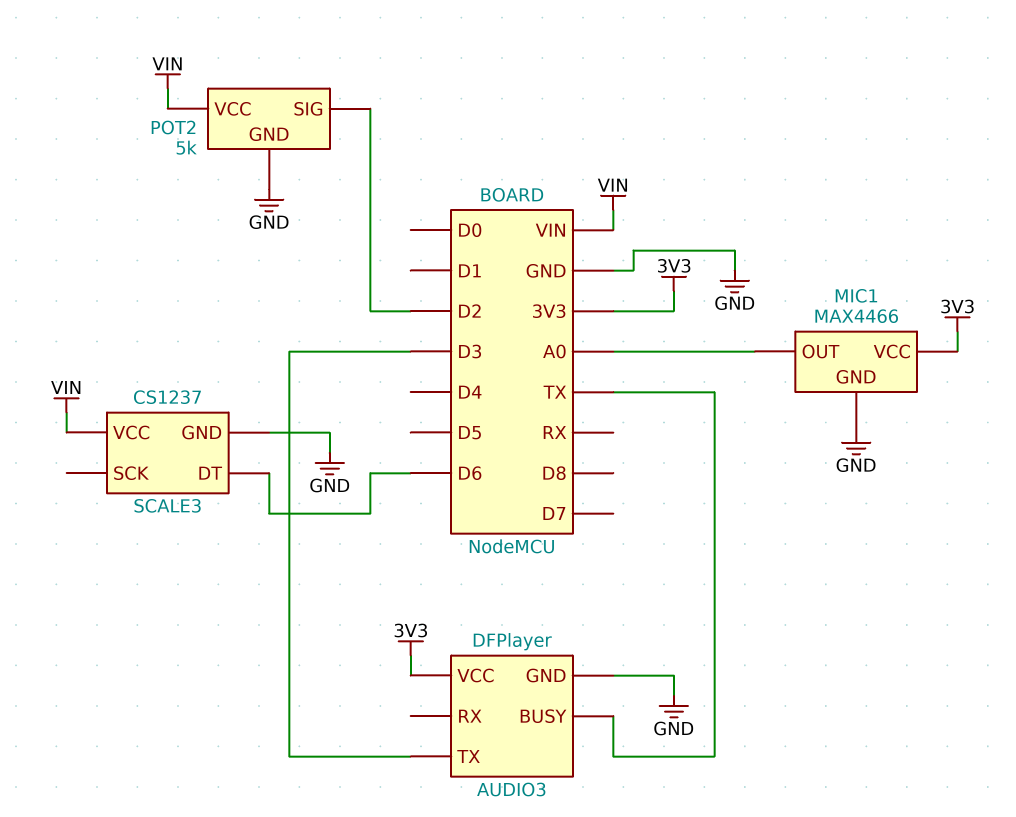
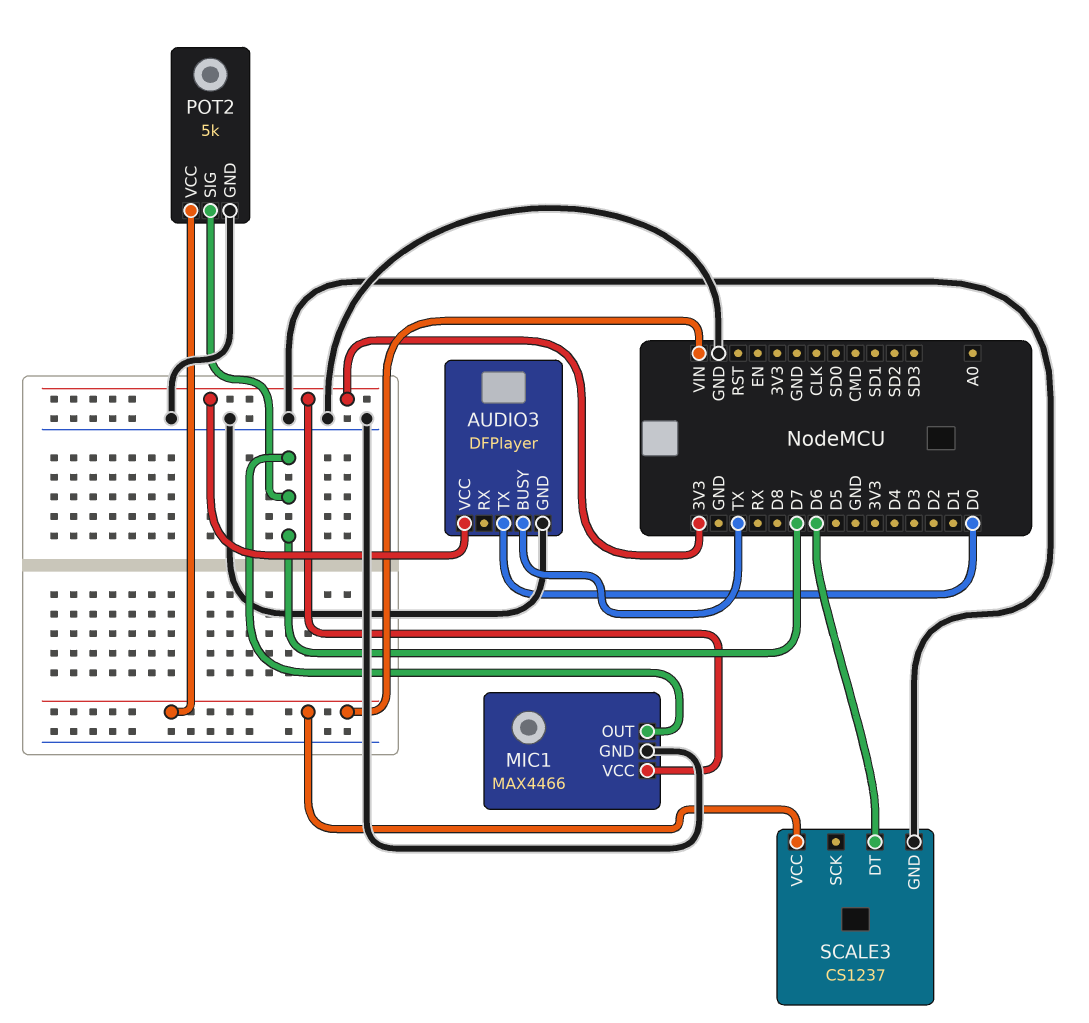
AUDIO3 pin TX: D3 -> D0
MIC1 pin OUT: A0 -> D7
POT2 pin SIG: D2 -> D7

